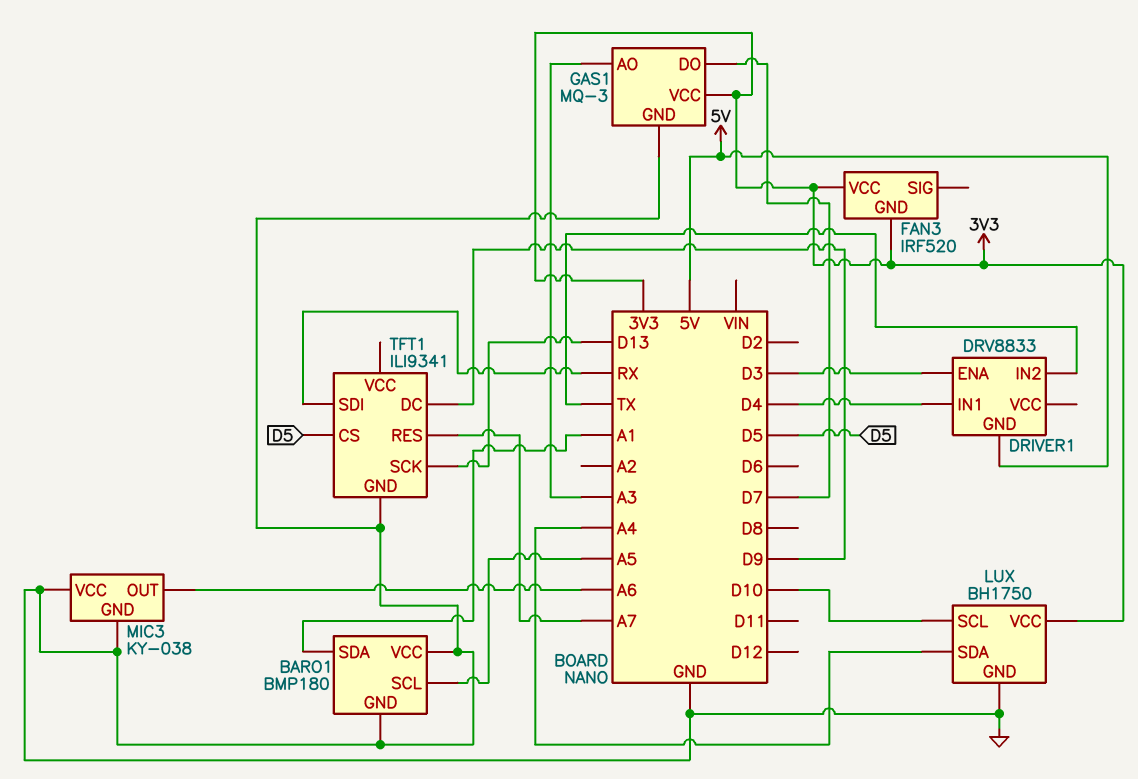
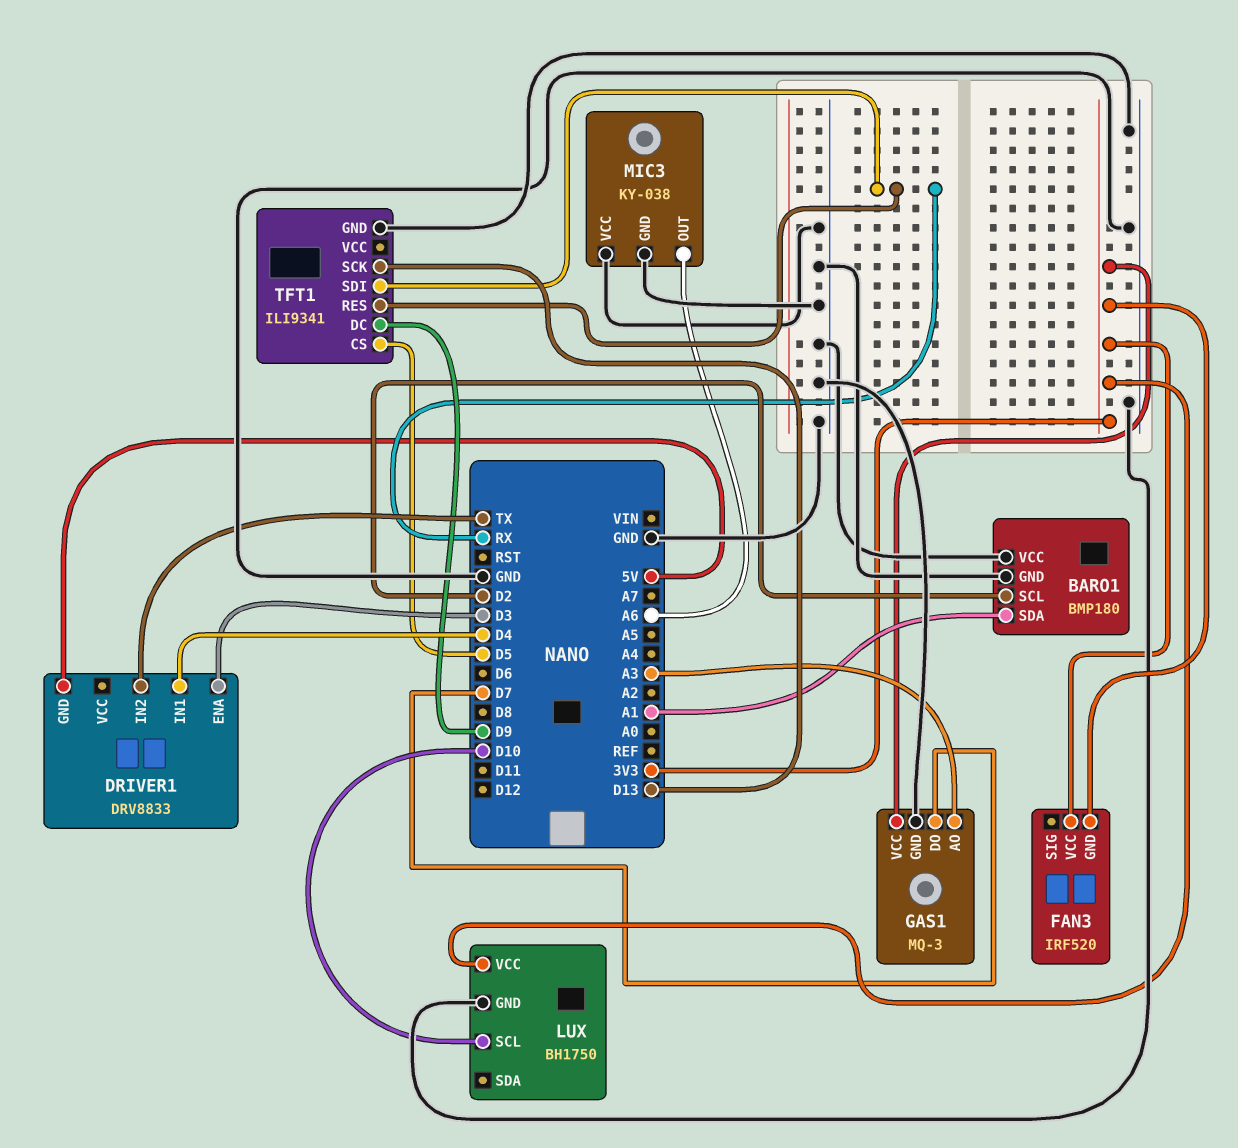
BARO1 pin SCL: A5 -> D2
LUX pin SDA: A4 -> none
TFT1 pin RES: A7 -> RX

